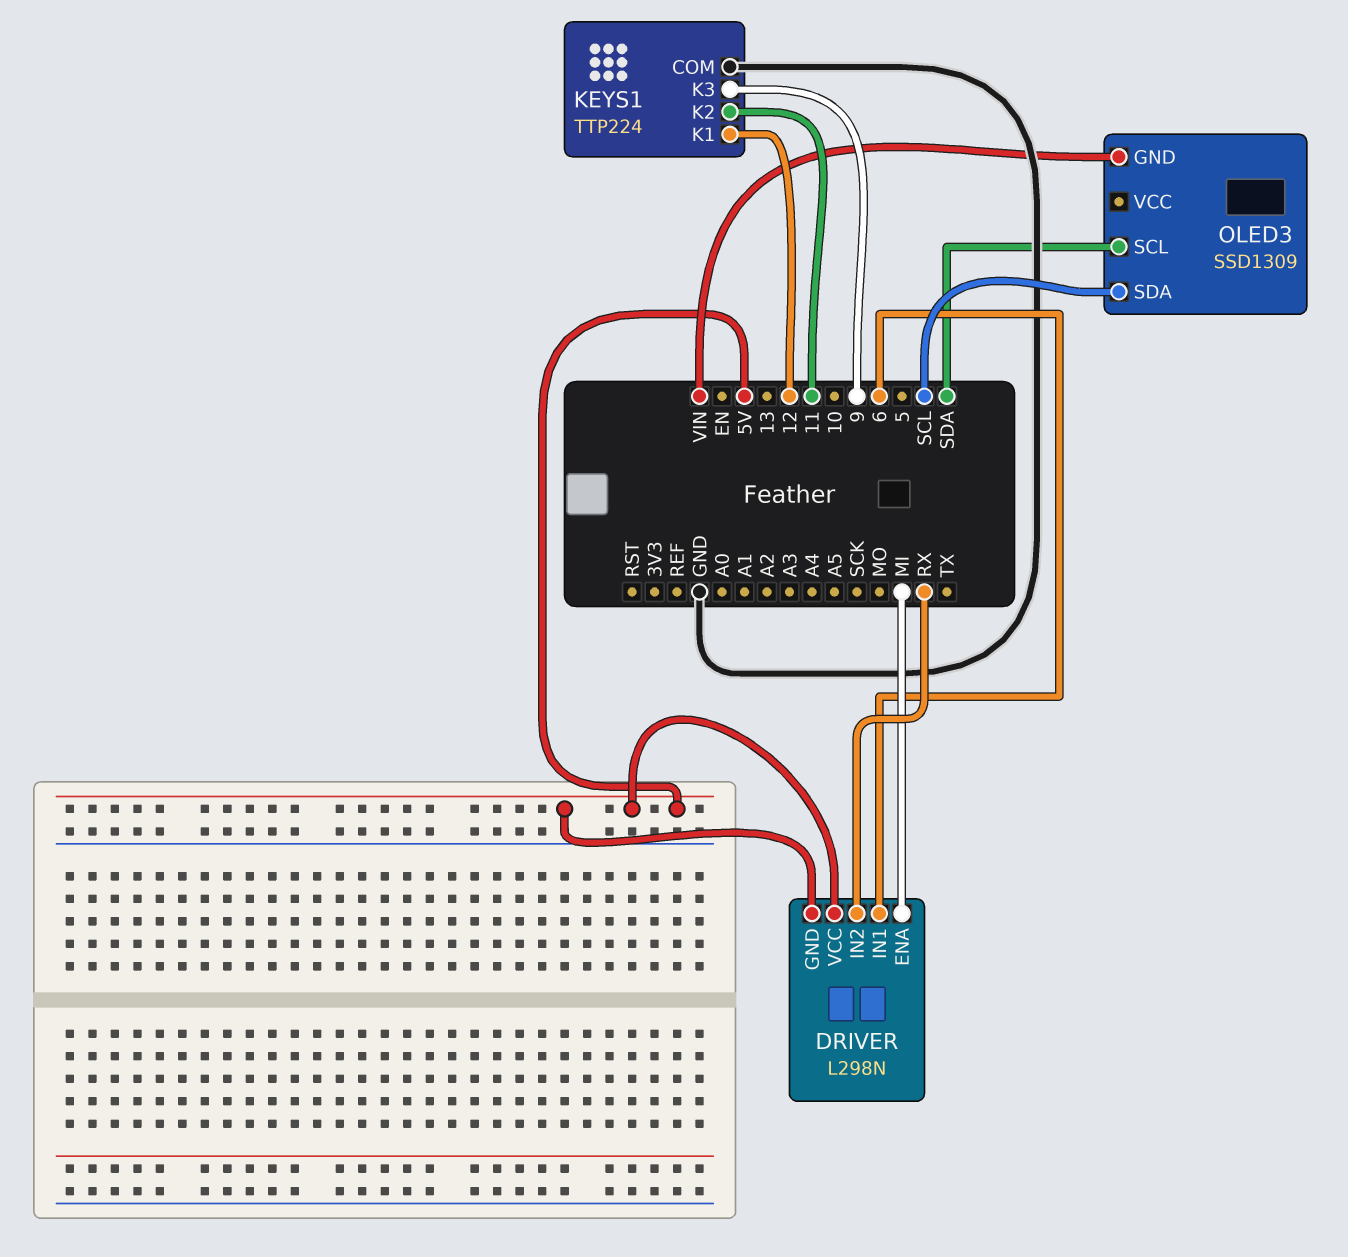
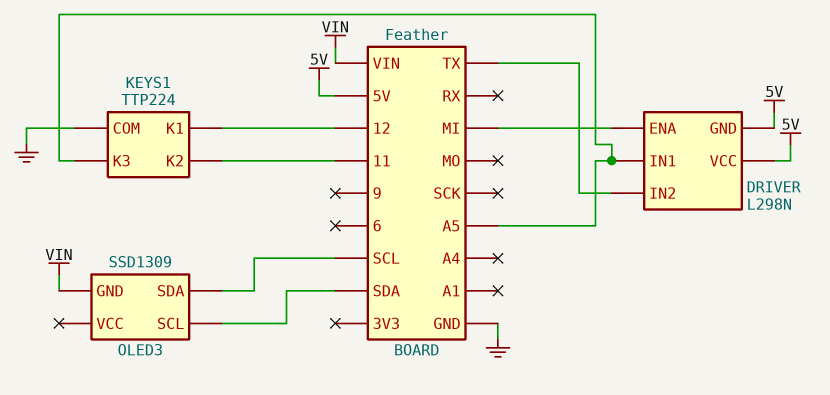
DRIVER pin IN1: 6 -> A5
DRIVER pin IN2: RX -> TX
KEYS1 pin K3: 9 -> A5

